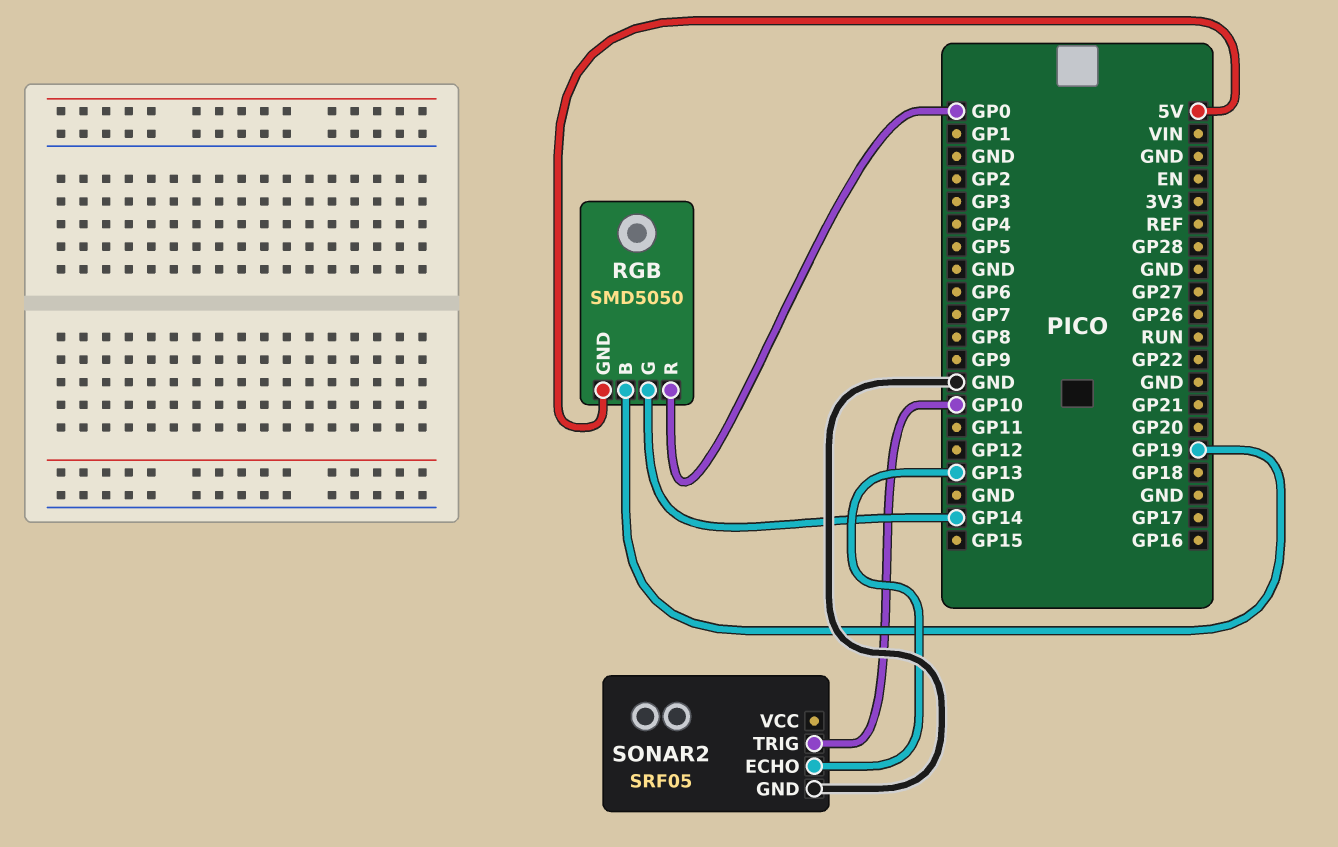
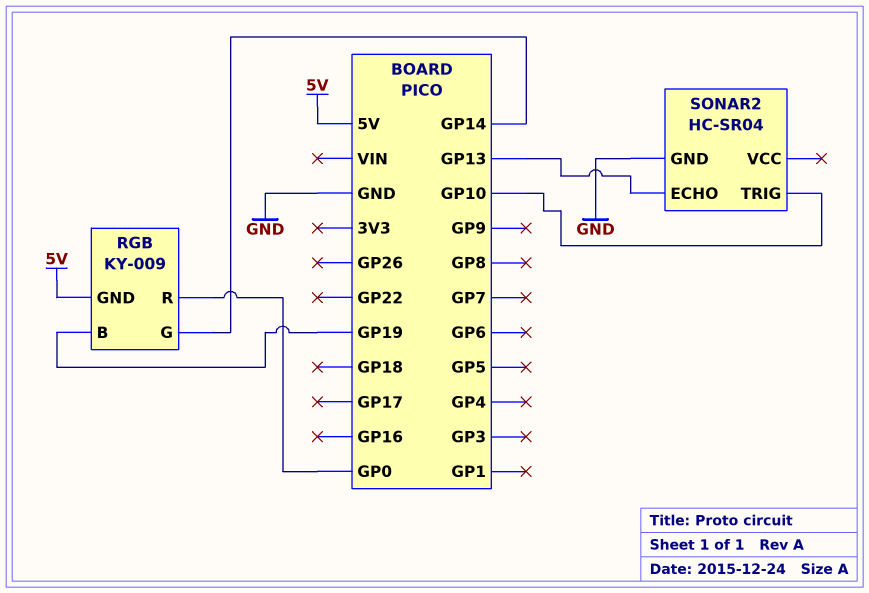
RGB: SMD5050 -> KY-009
SONAR2: SRF05 -> HC-SR04

